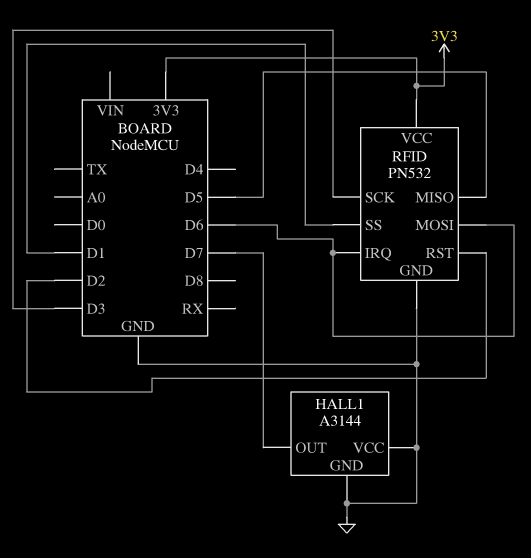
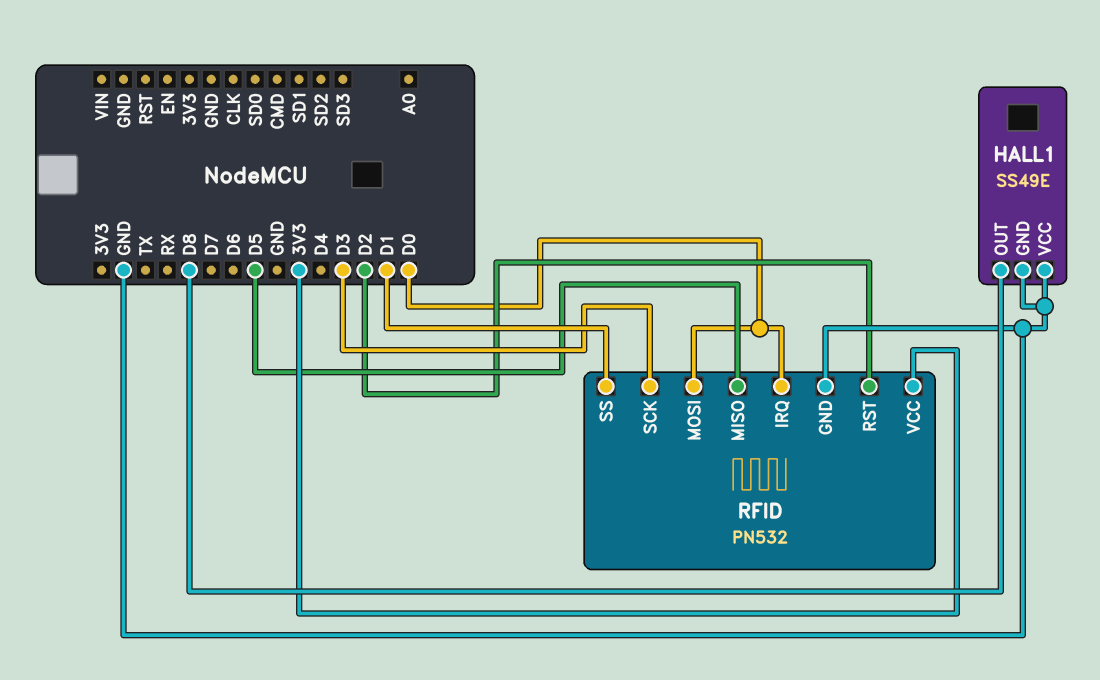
HALL1: A3144 -> SS49E
HALL1 pin OUT: D7 -> D8
RFID pin IRQ: D6 -> D0
RFID pin MOSI: D6 -> D0

